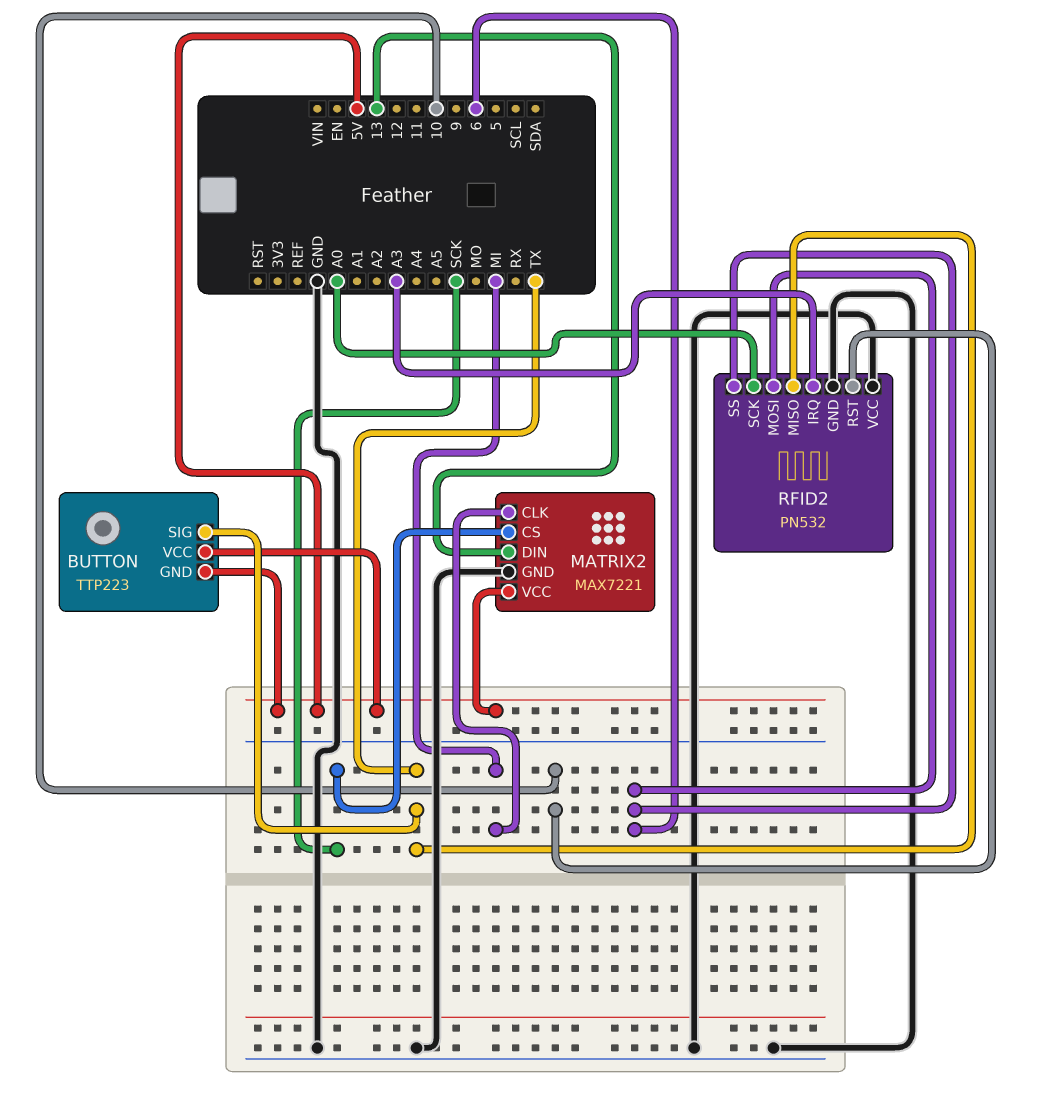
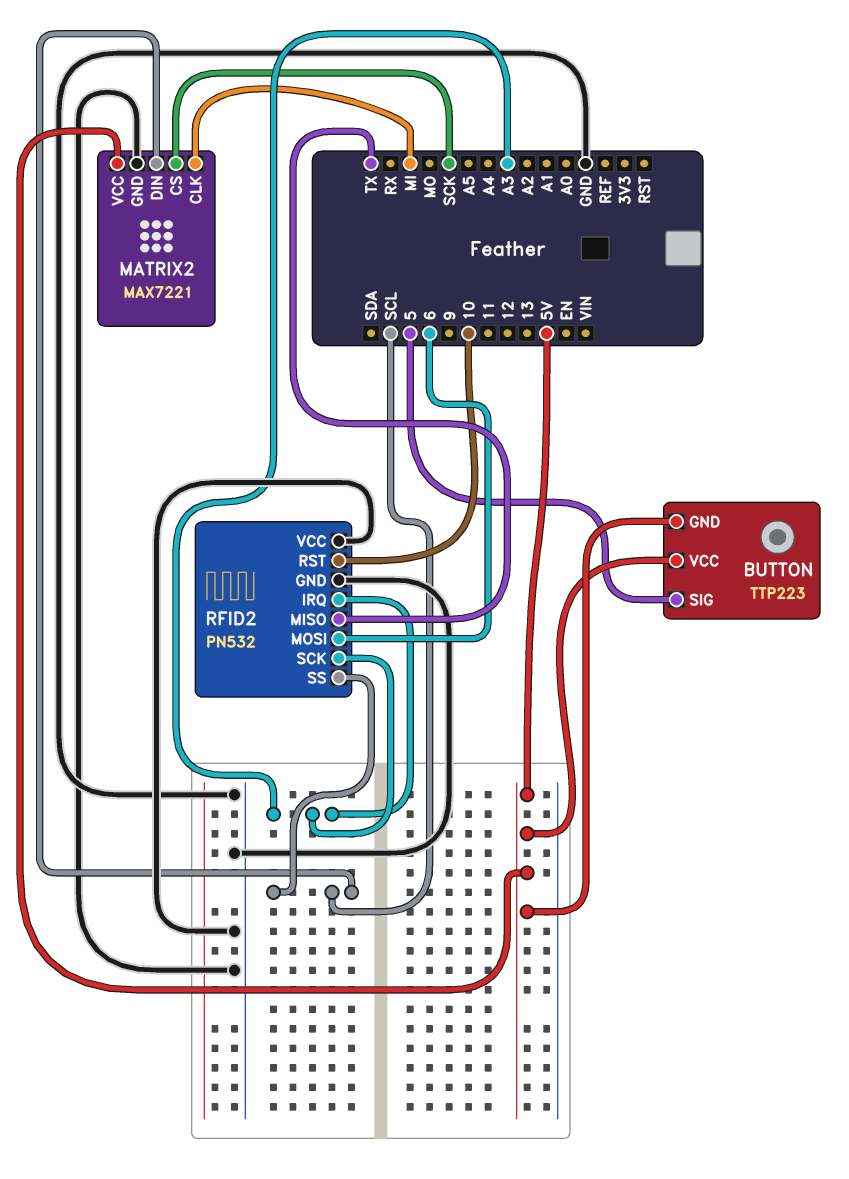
BUTTON pin SIG: TX -> 5
MATRIX2 pin DIN: 13 -> SCL
RFID2 pin SCK: A0 -> A3
RFID2 pin SS: 6 -> SCL

